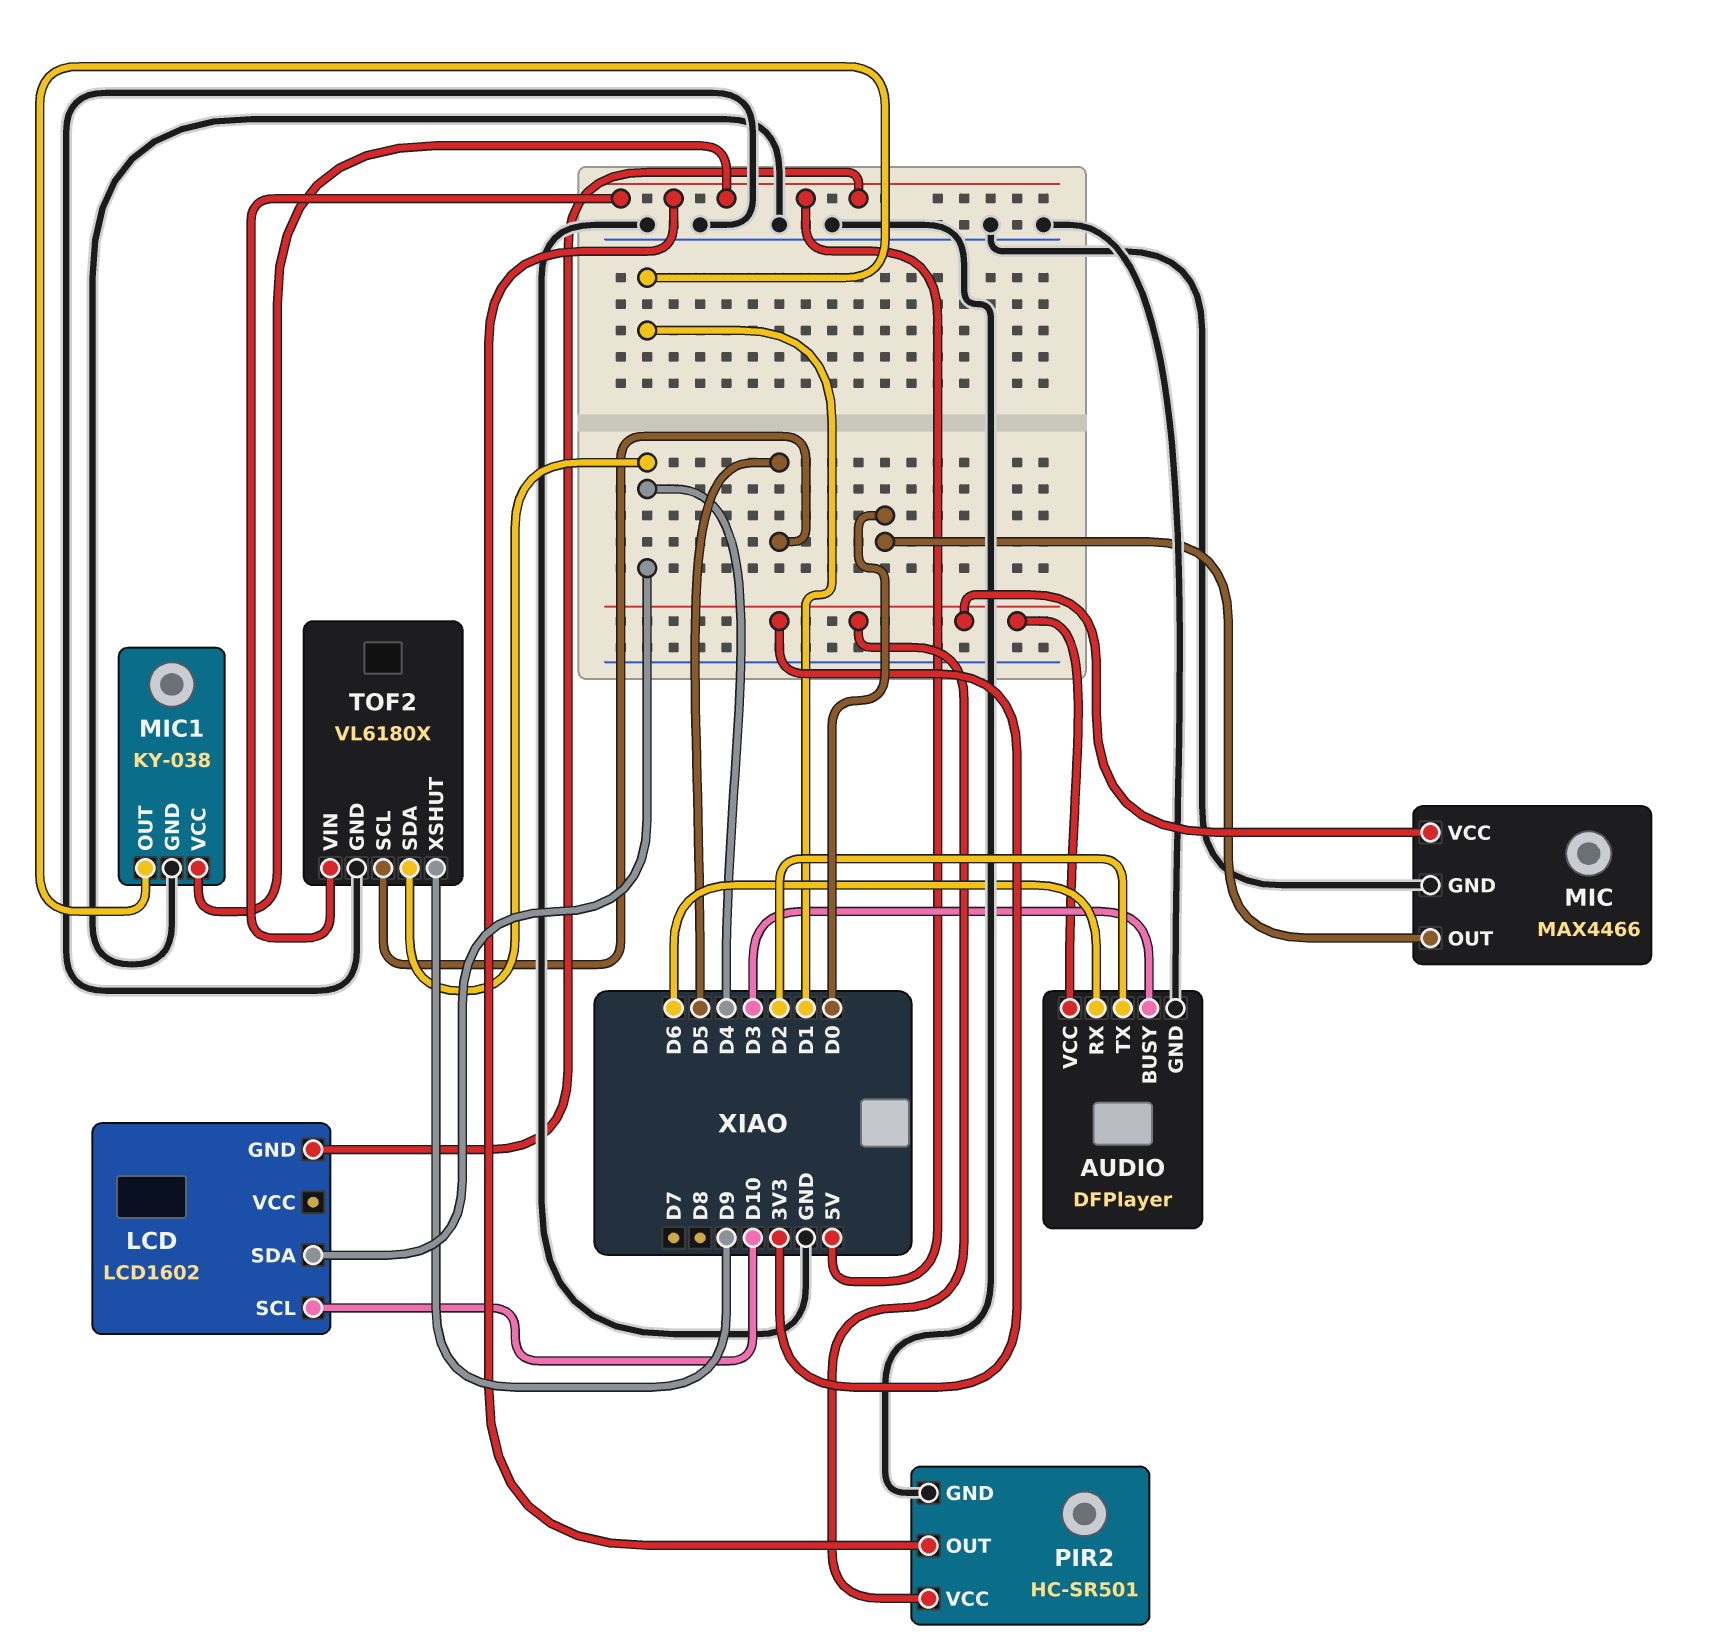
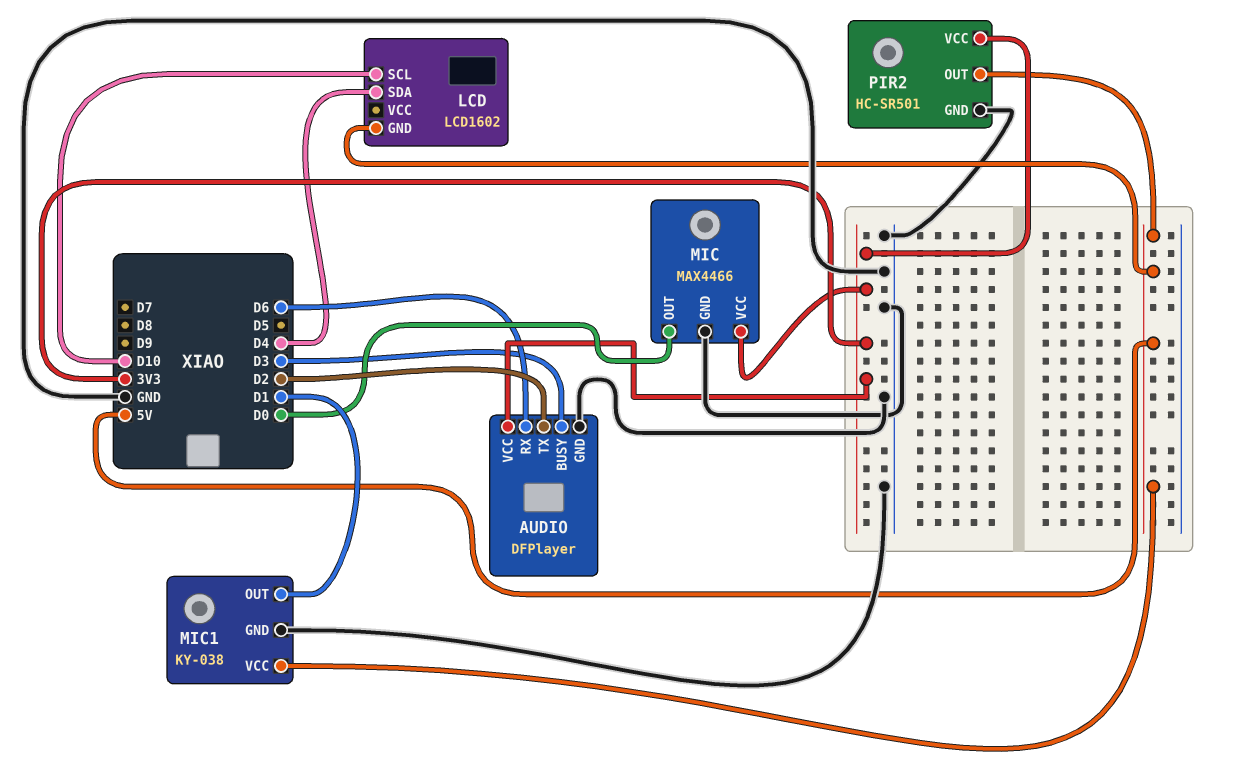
TOF2: VL6180X -> none
TOF2 pin GND: GND -> none
TOF2 pin SCL: D5 -> none
TOF2 pin SDA: D4 -> none
TOF2 pin VIN: 5V -> none
TOF2 pin XSHUT: D9 -> none

